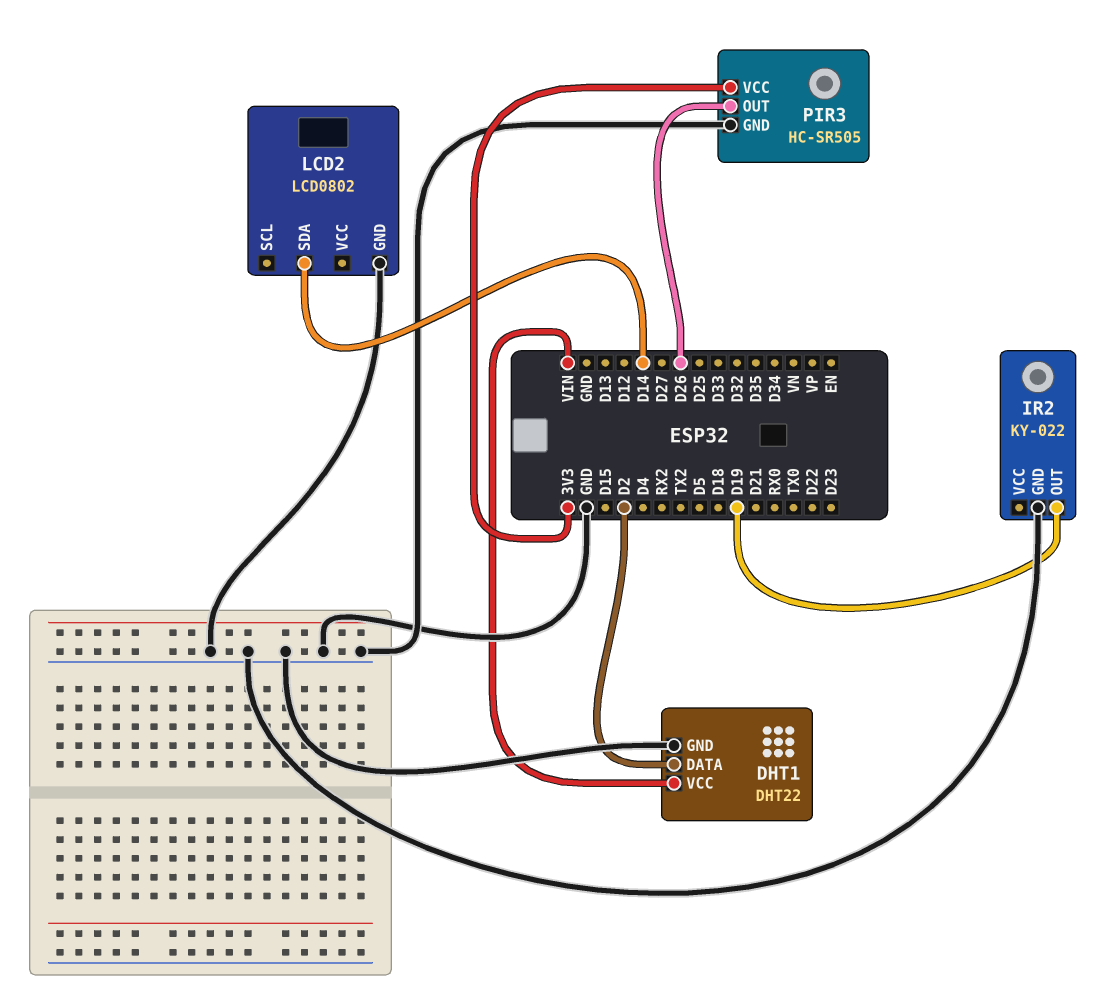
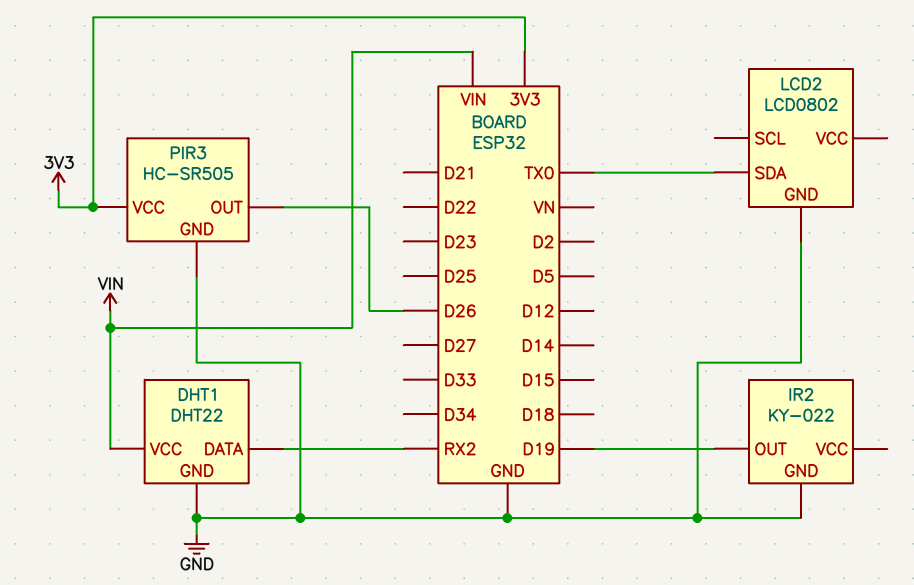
DHT1 pin DATA: D2 -> RX2
LCD2 pin SDA: D14 -> TX0

